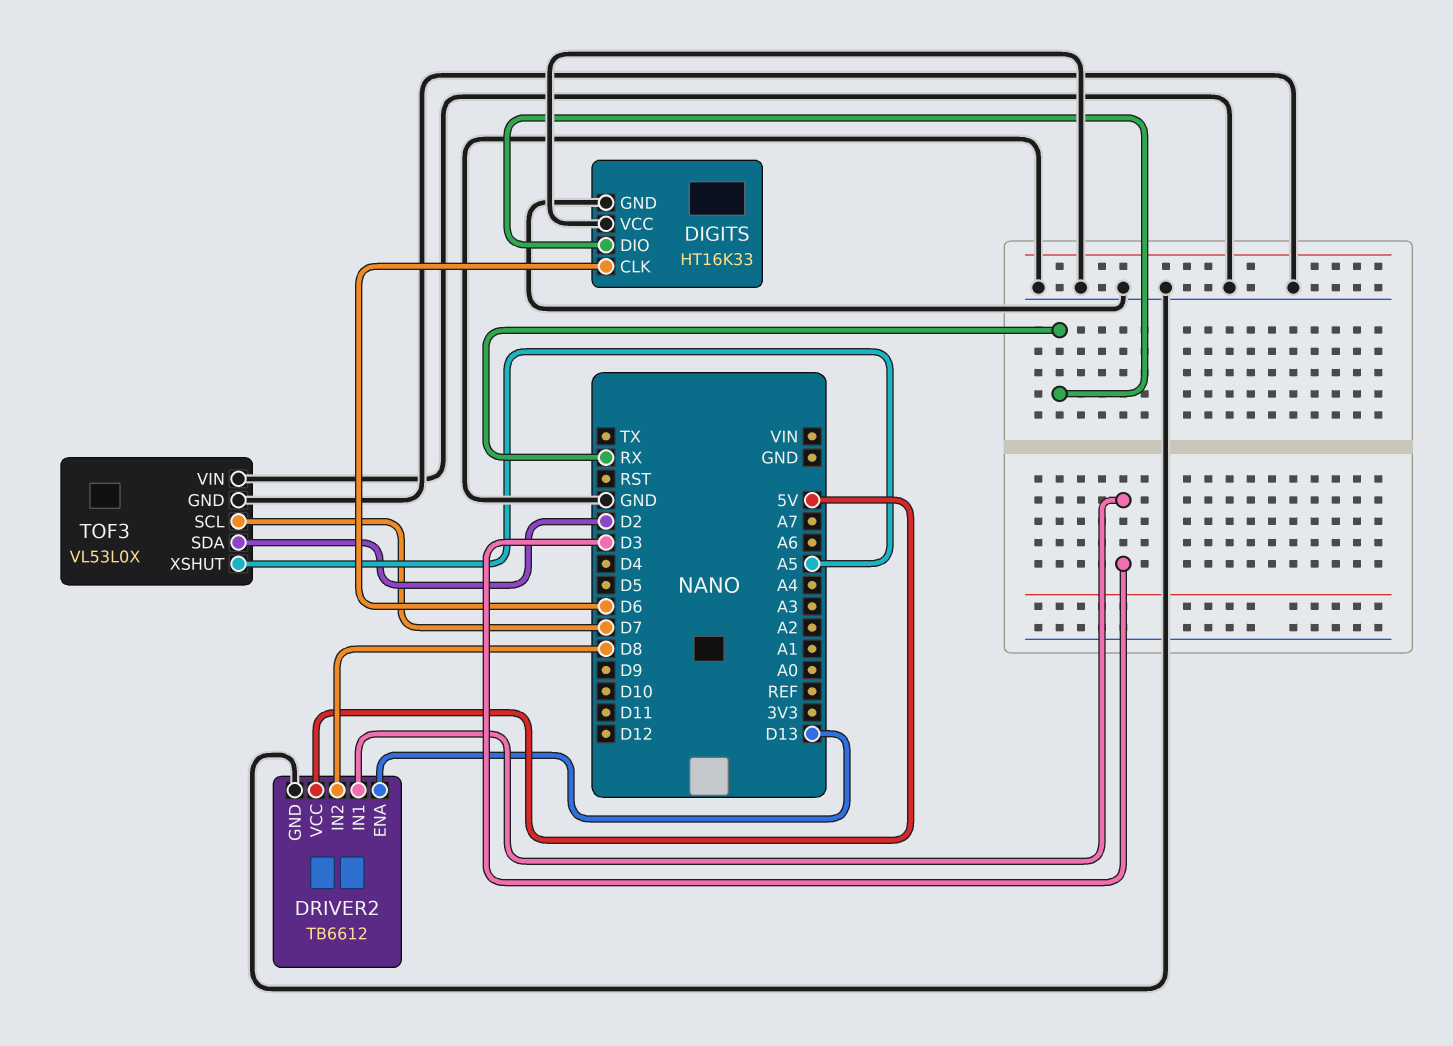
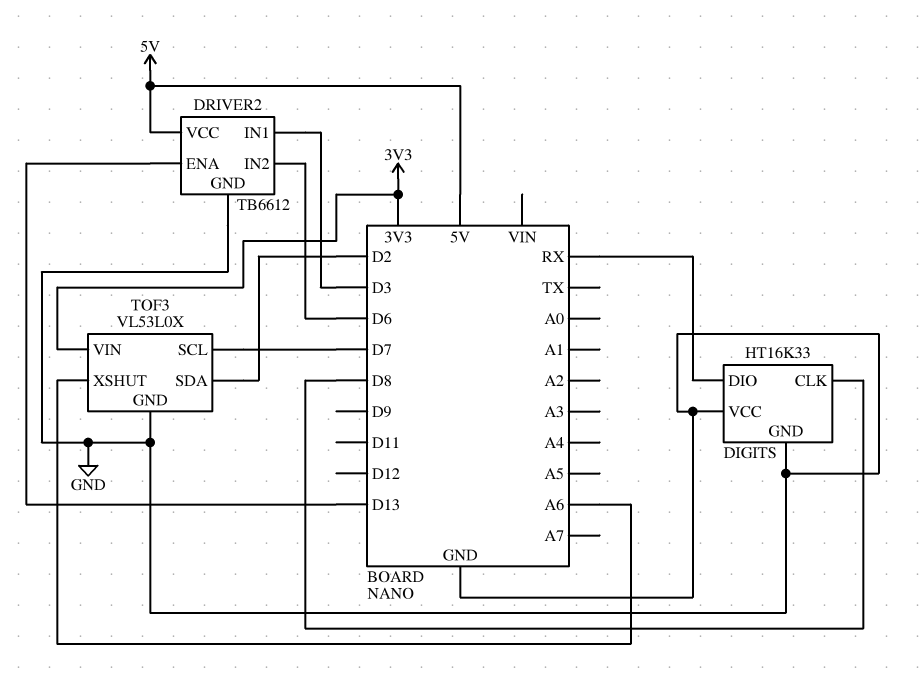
DIGITS pin CLK: D6 -> D8
DRIVER2 pin IN2: D8 -> D6
TOF3 pin VIN: GND -> 3V3
TOF3 pin XSHUT: A5 -> A6

